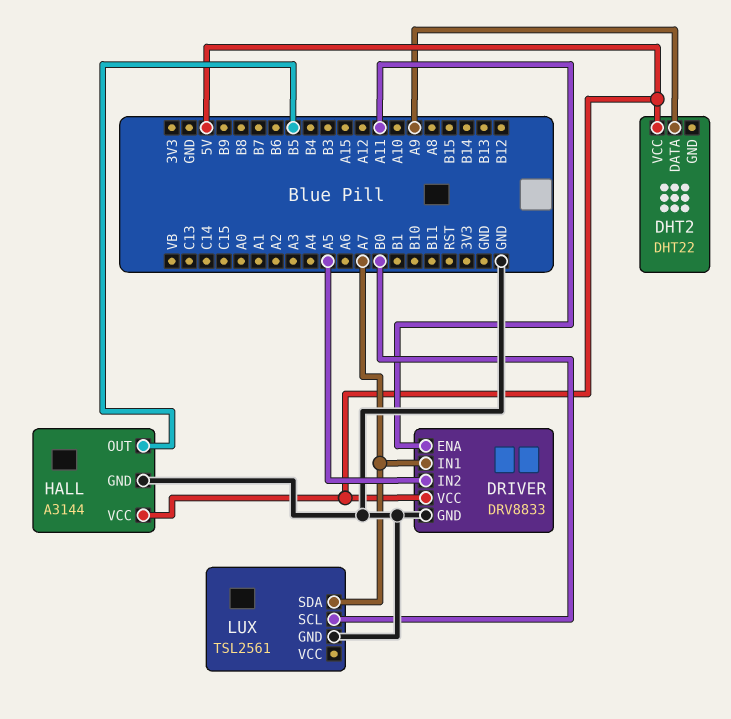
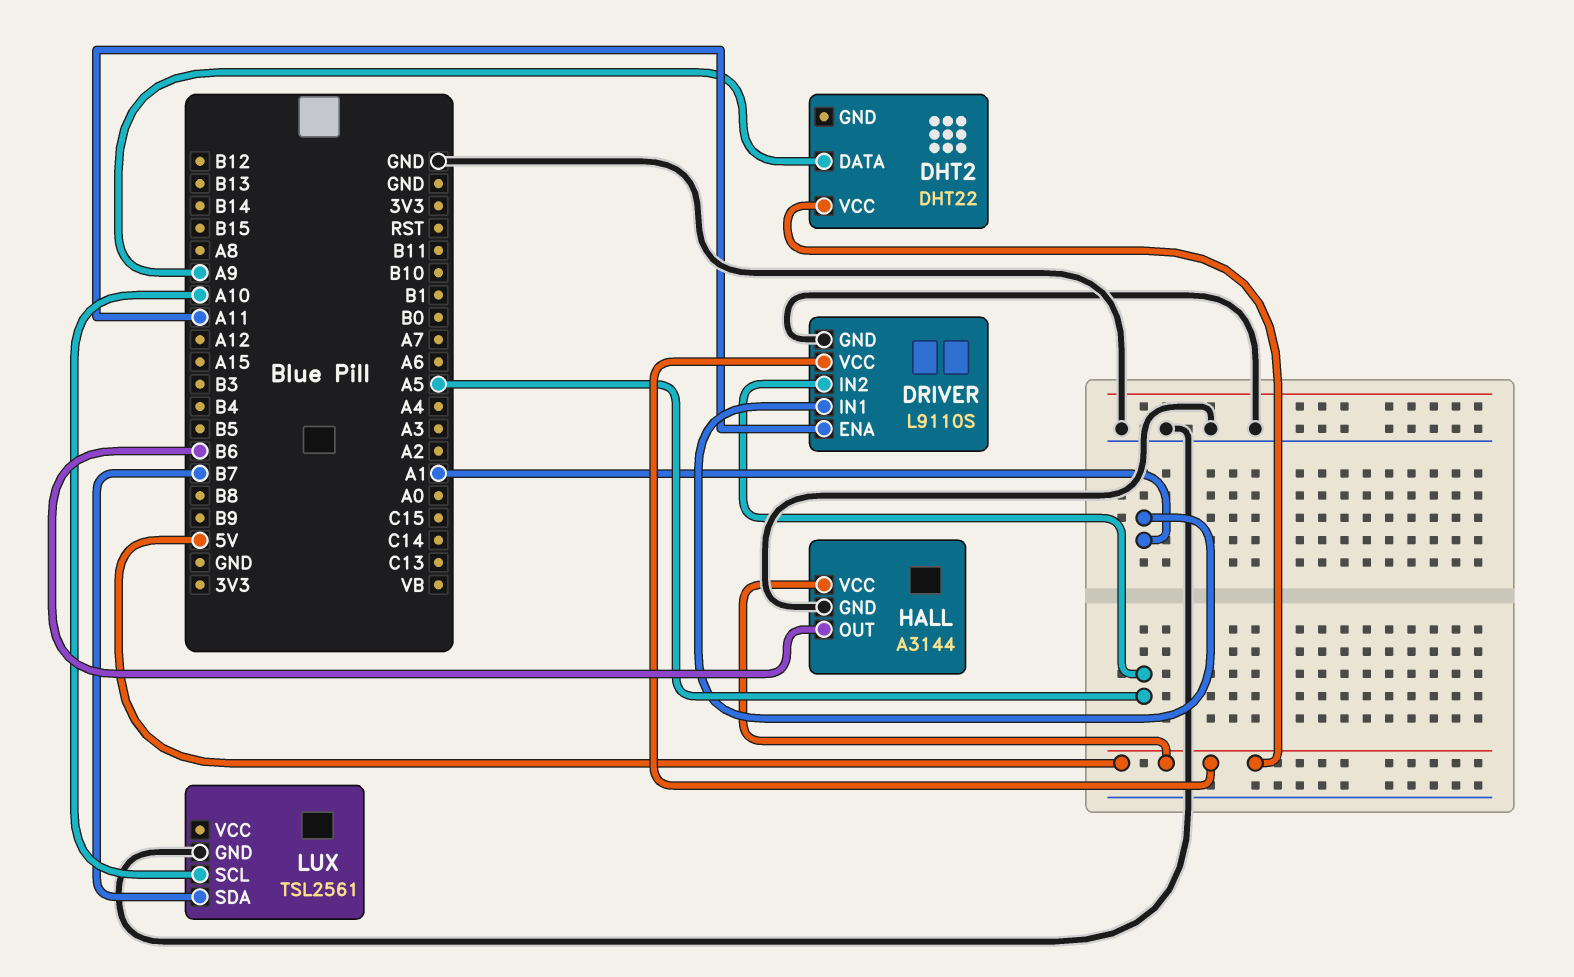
DRIVER: DRV8833 -> L9110S
DRIVER pin IN1: A7 -> A1
HALL pin OUT: B5 -> B6
LUX pin SCL: B0 -> A10
LUX pin SDA: A7 -> B7

